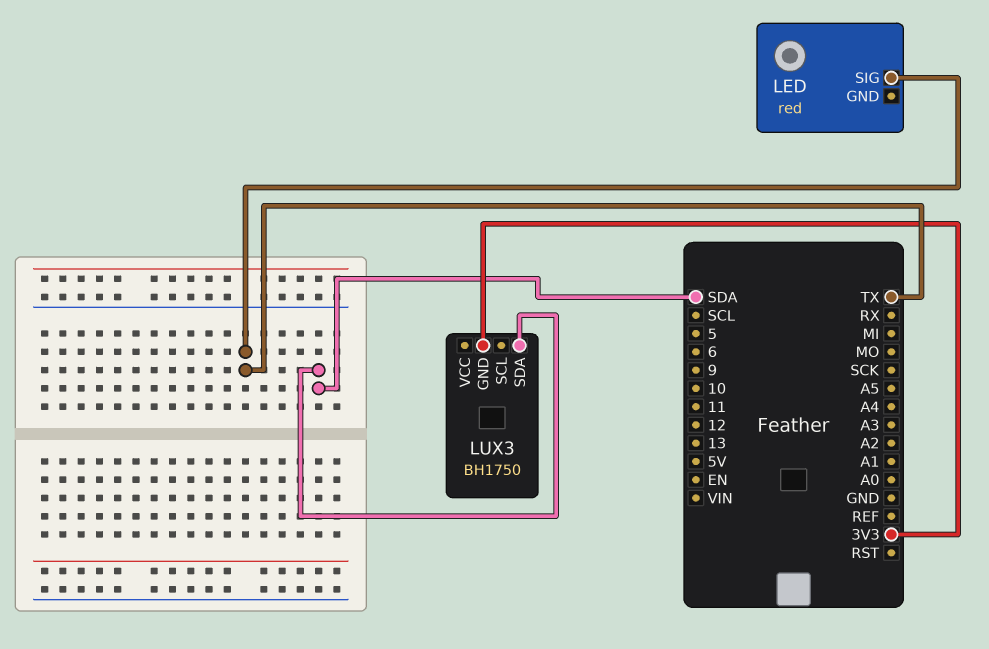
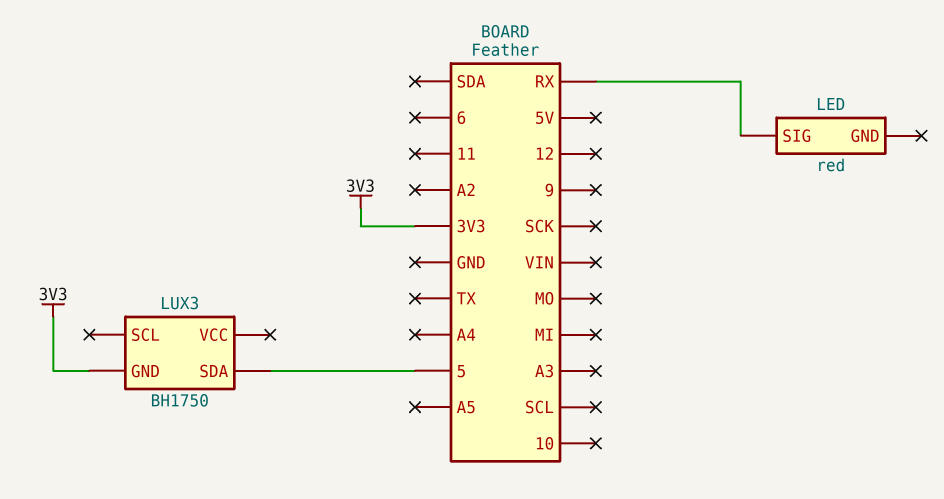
LED pin SIG: TX -> RX
LUX3 pin SDA: SDA -> 5

